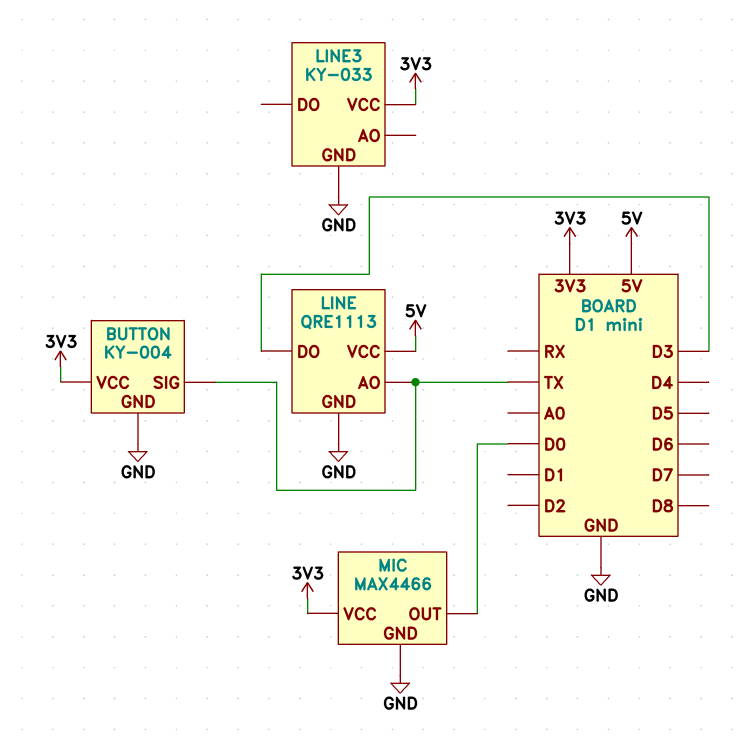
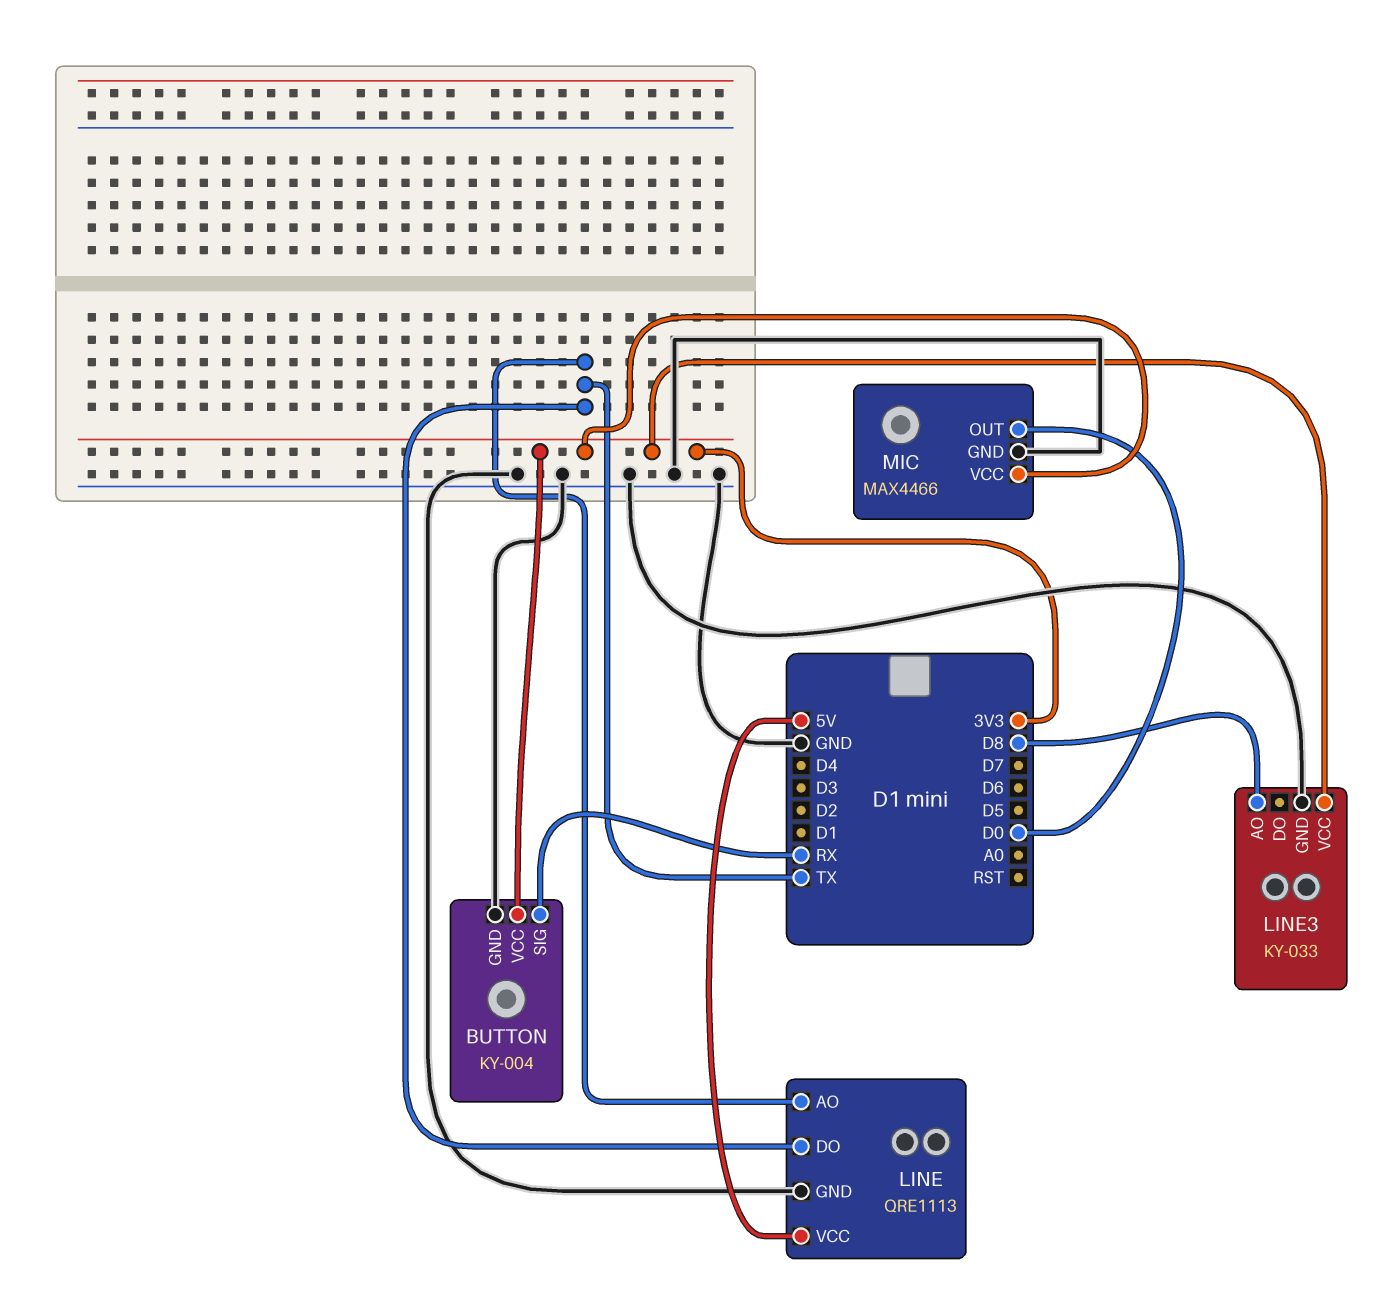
BUTTON pin SIG: TX -> RX
LINE pin DO: D3 -> TX
LINE3 pin AO: none -> D8

